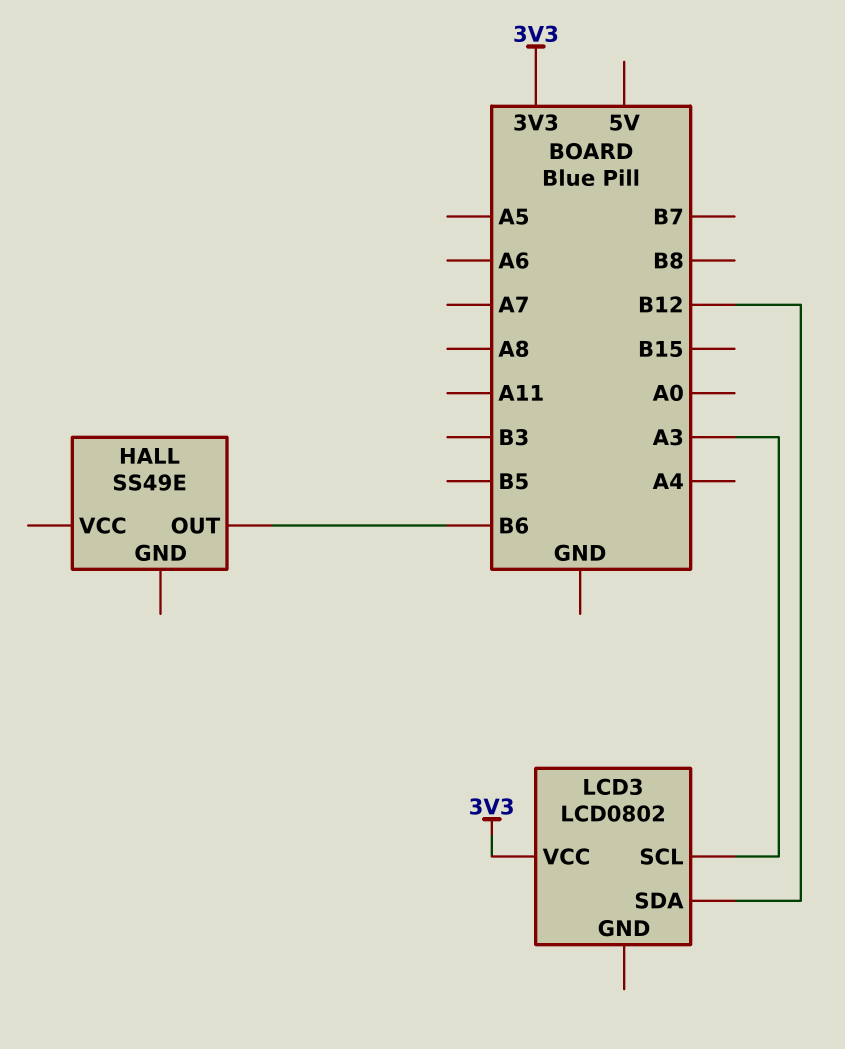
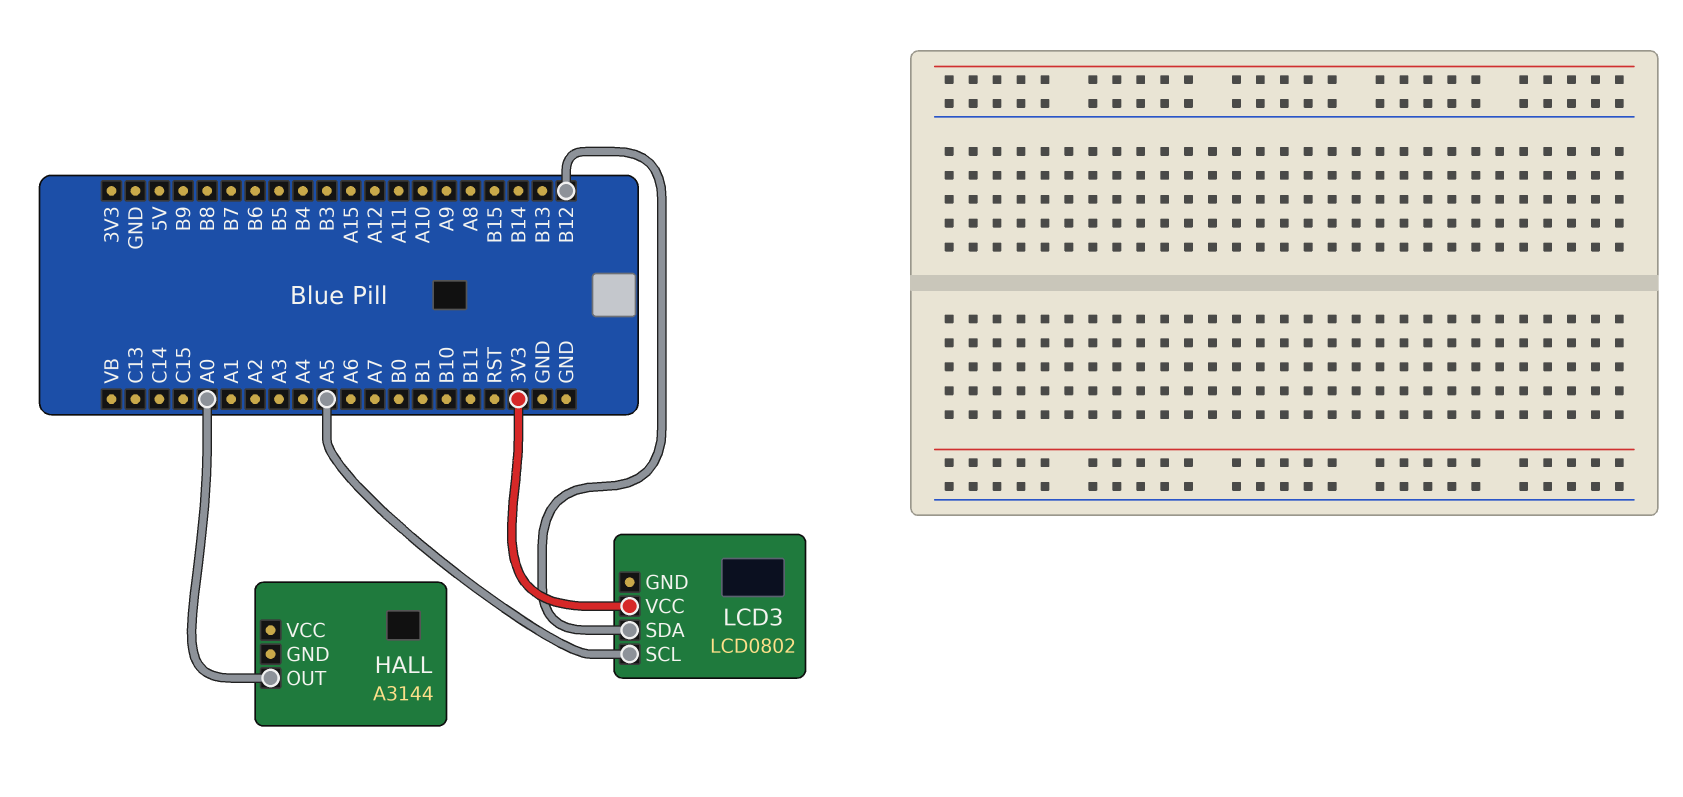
HALL: SS49E -> A3144
HALL pin OUT: B6 -> A0
LCD3 pin SCL: A3 -> A5

